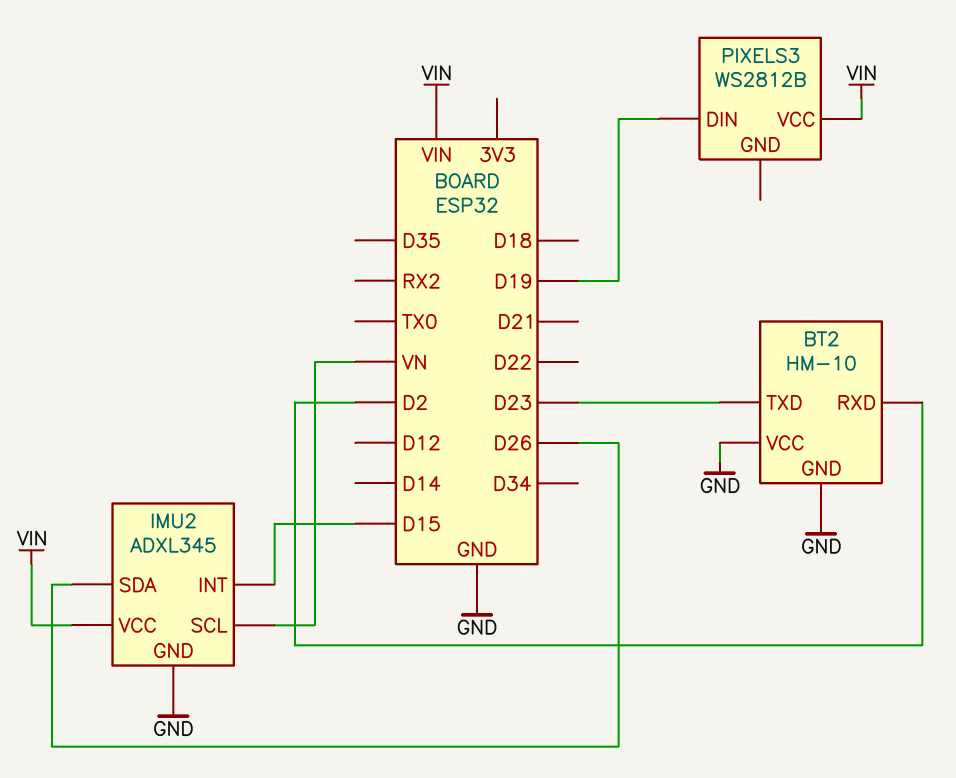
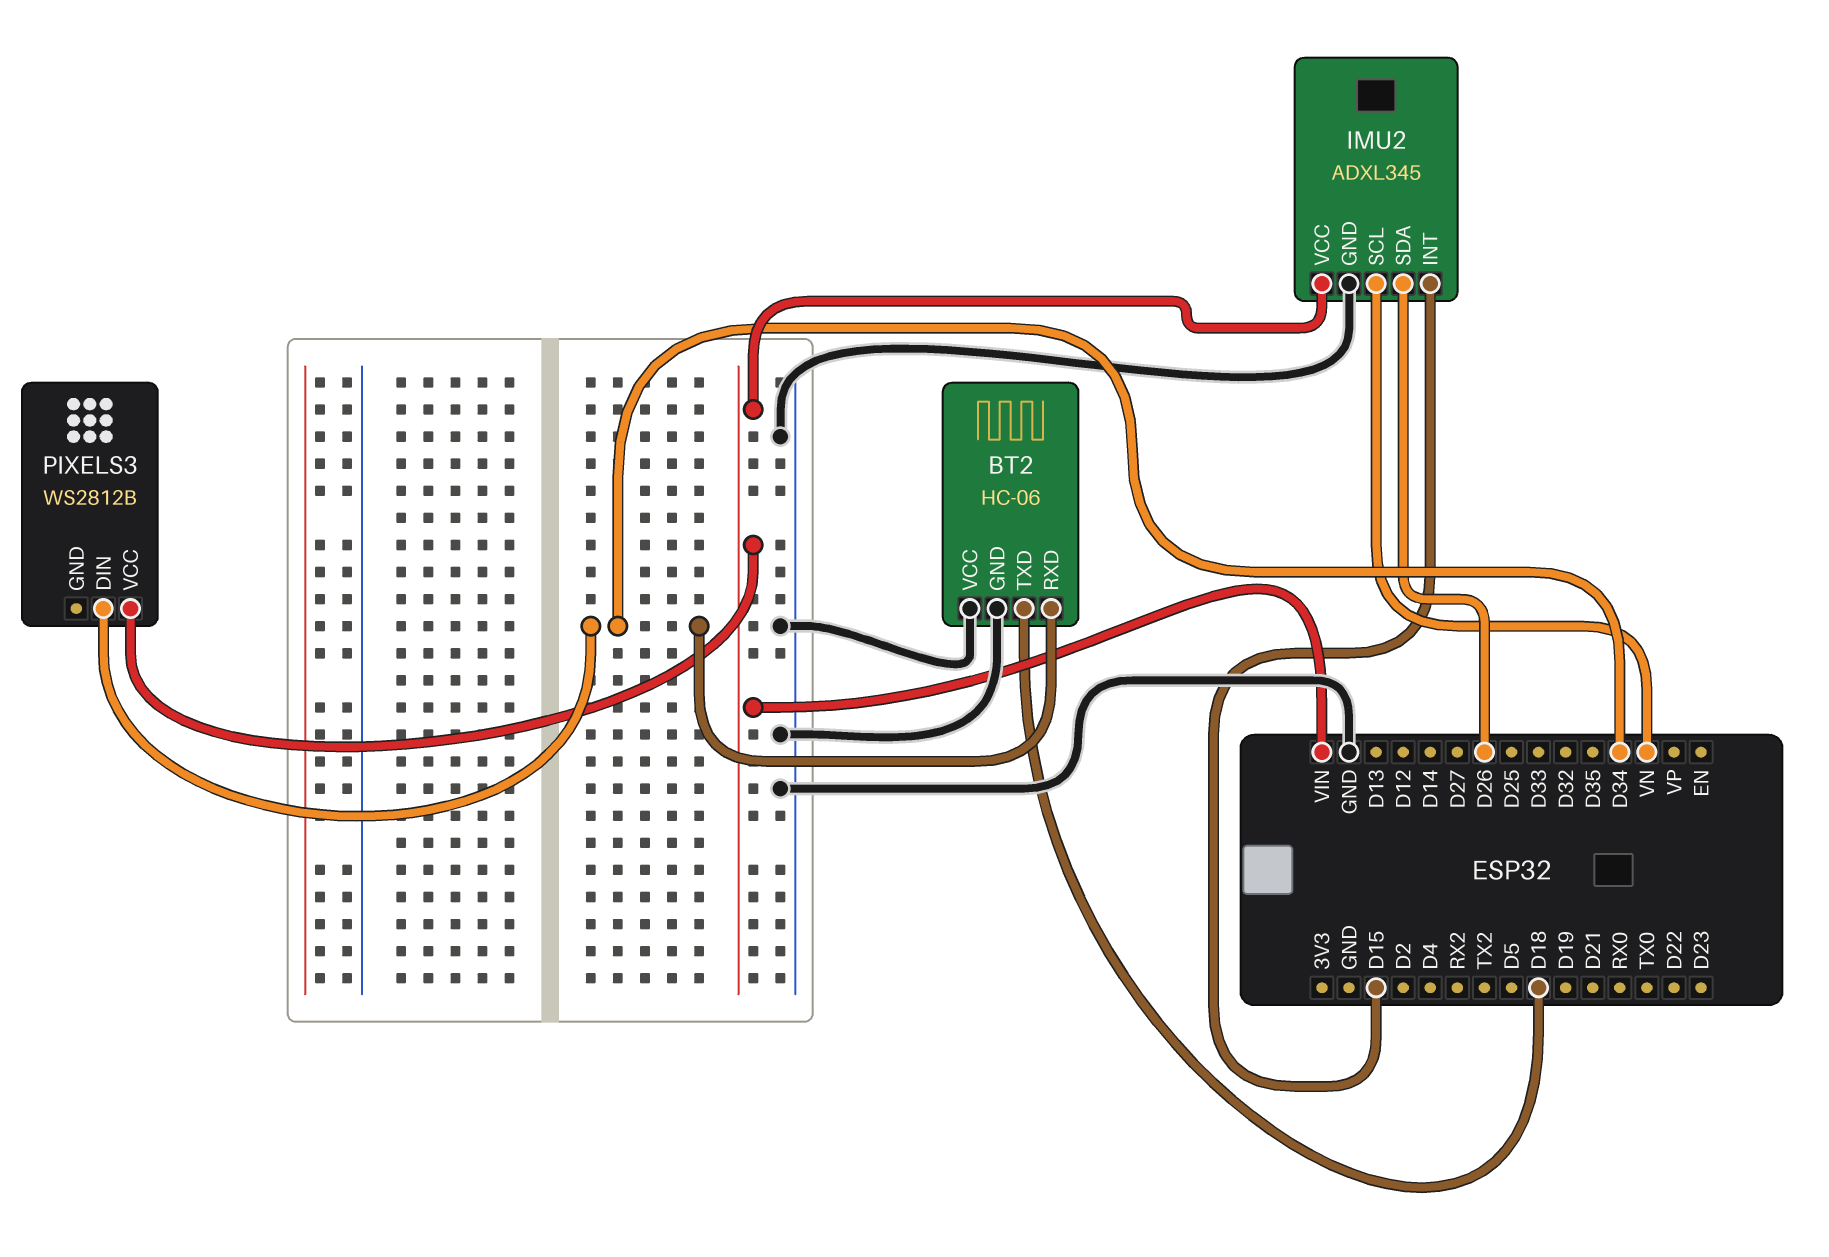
BT2: HM-10 -> HC-06
BT2 pin RXD: D2 -> D34
BT2 pin TXD: D23 -> D18
PIXELS3 pin DIN: D19 -> D34

